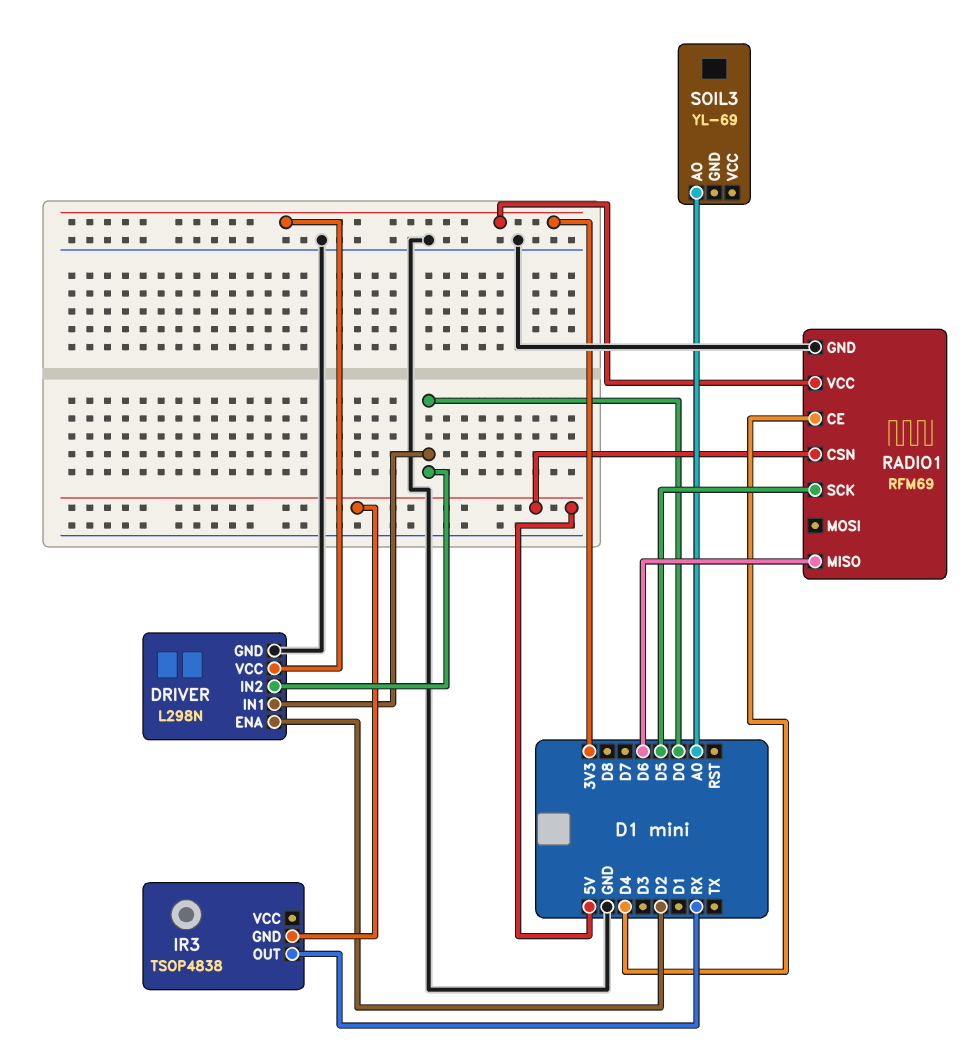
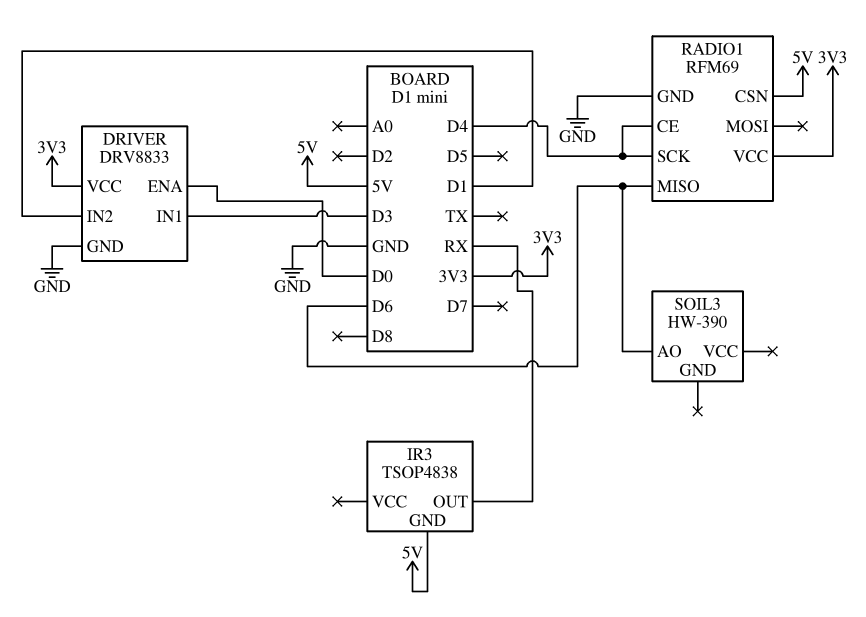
DRIVER: L298N -> DRV8833
DRIVER pin ENA: D2 -> D0
DRIVER pin IN1: D0 -> D3
DRIVER pin IN2: D0 -> D1
RADIO1 pin SCK: D5 -> D4
SOIL3: YL-69 -> HW-390
SOIL3 pin AO: A0 -> D6

